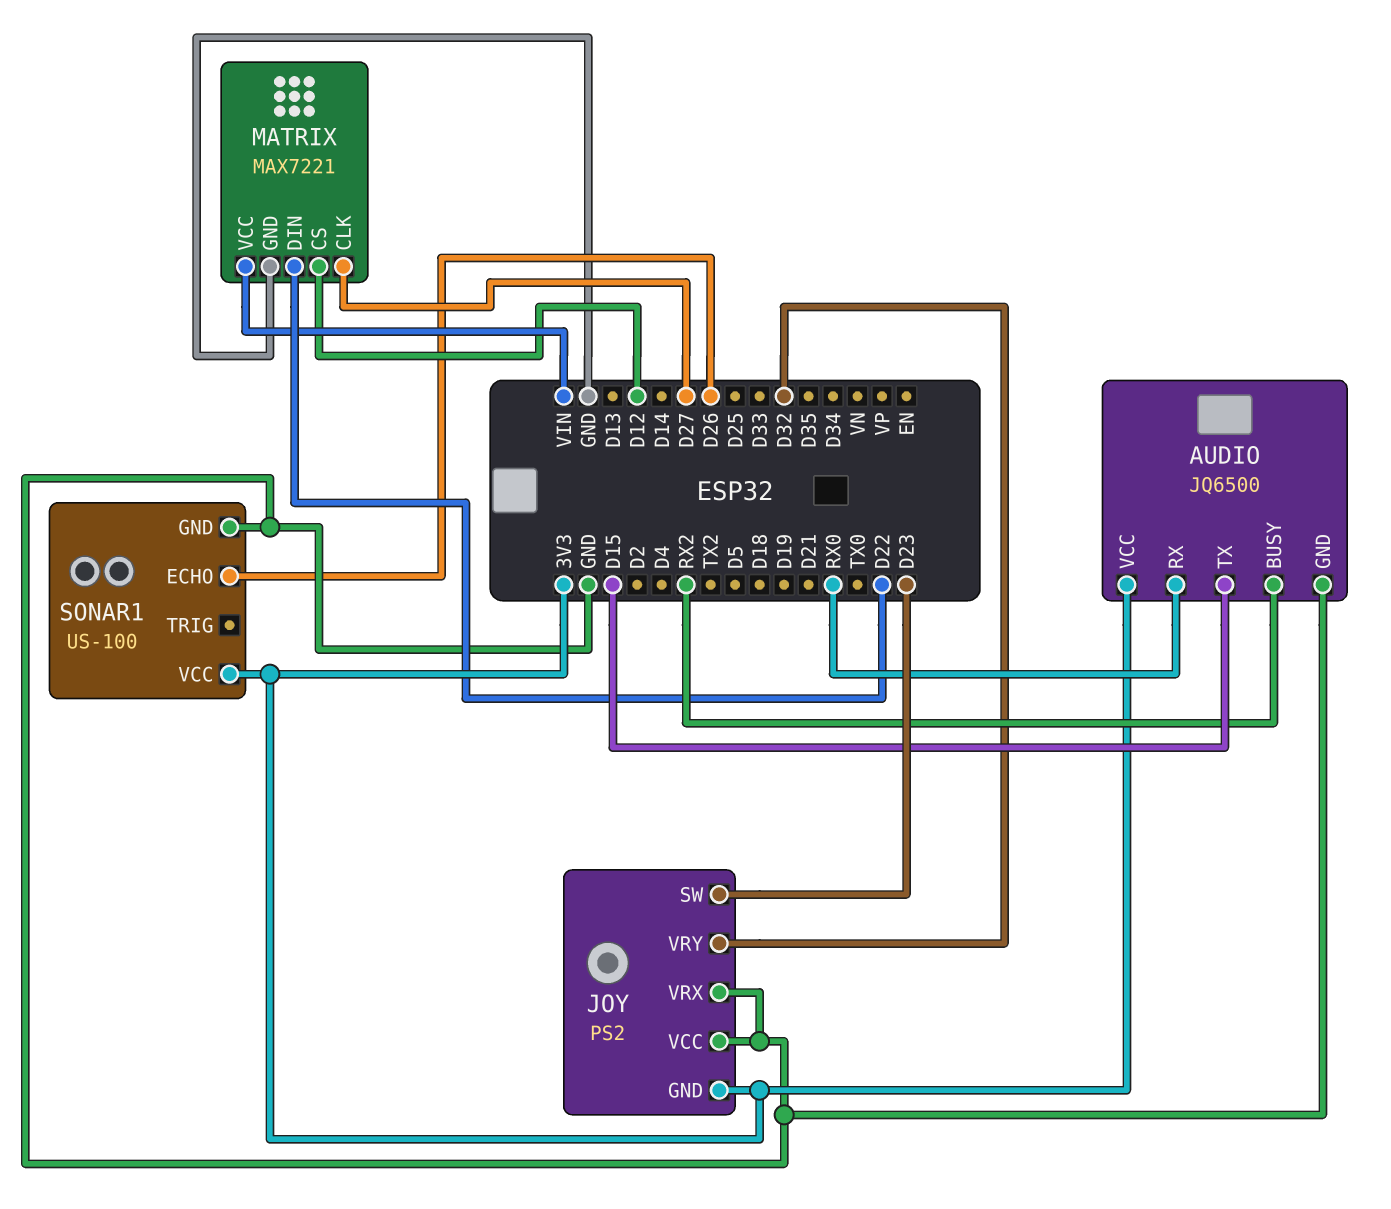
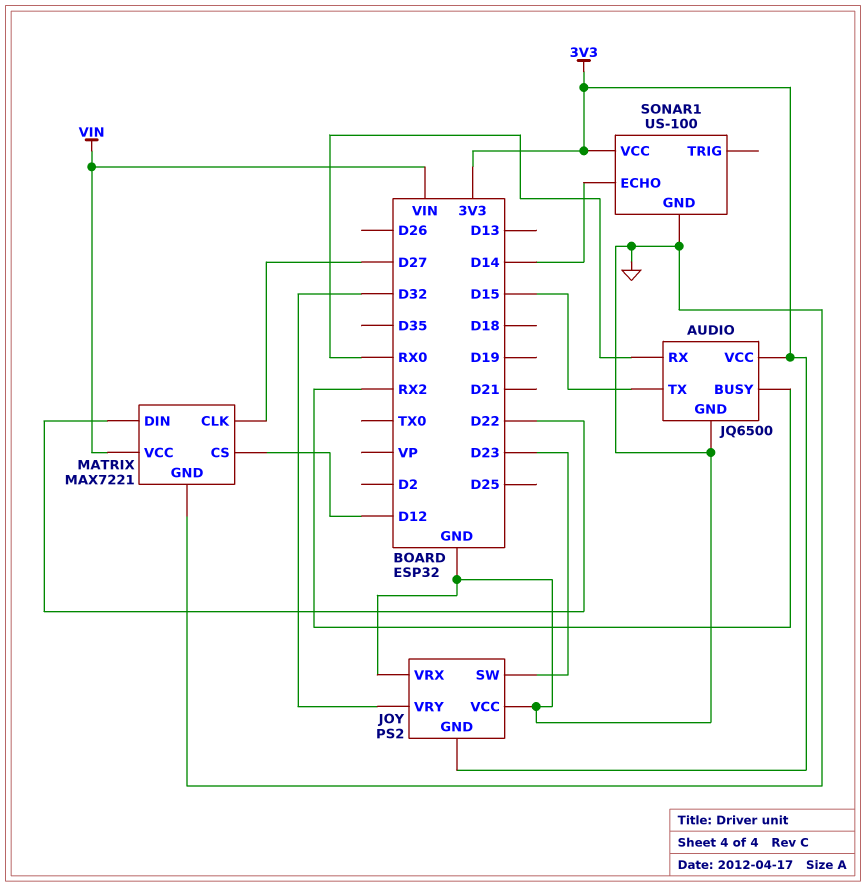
SONAR1 pin ECHO: D26 -> D14

